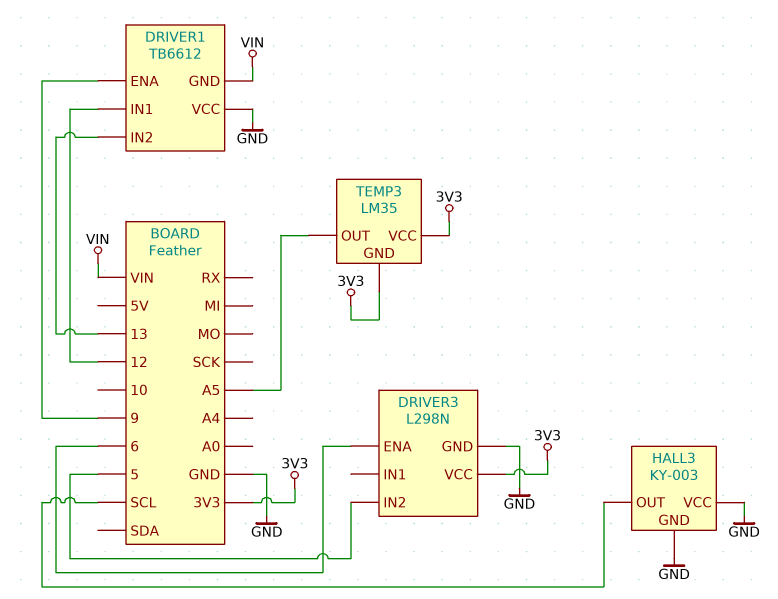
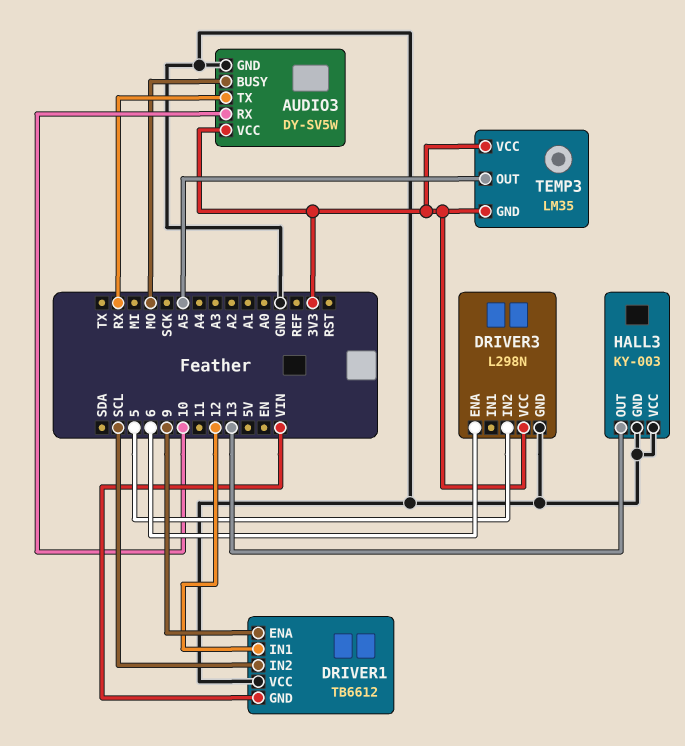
AUDIO3: none -> DY-SV5W
AUDIO3 pin BUSY: none -> MO
AUDIO3 pin GND: none -> GND
AUDIO3 pin RX: none -> 10
AUDIO3 pin TX: none -> RX
AUDIO3 pin VCC: none -> 3V3
DRIVER1 pin IN2: 13 -> SCL
HALL3 pin OUT: SCL -> 13

